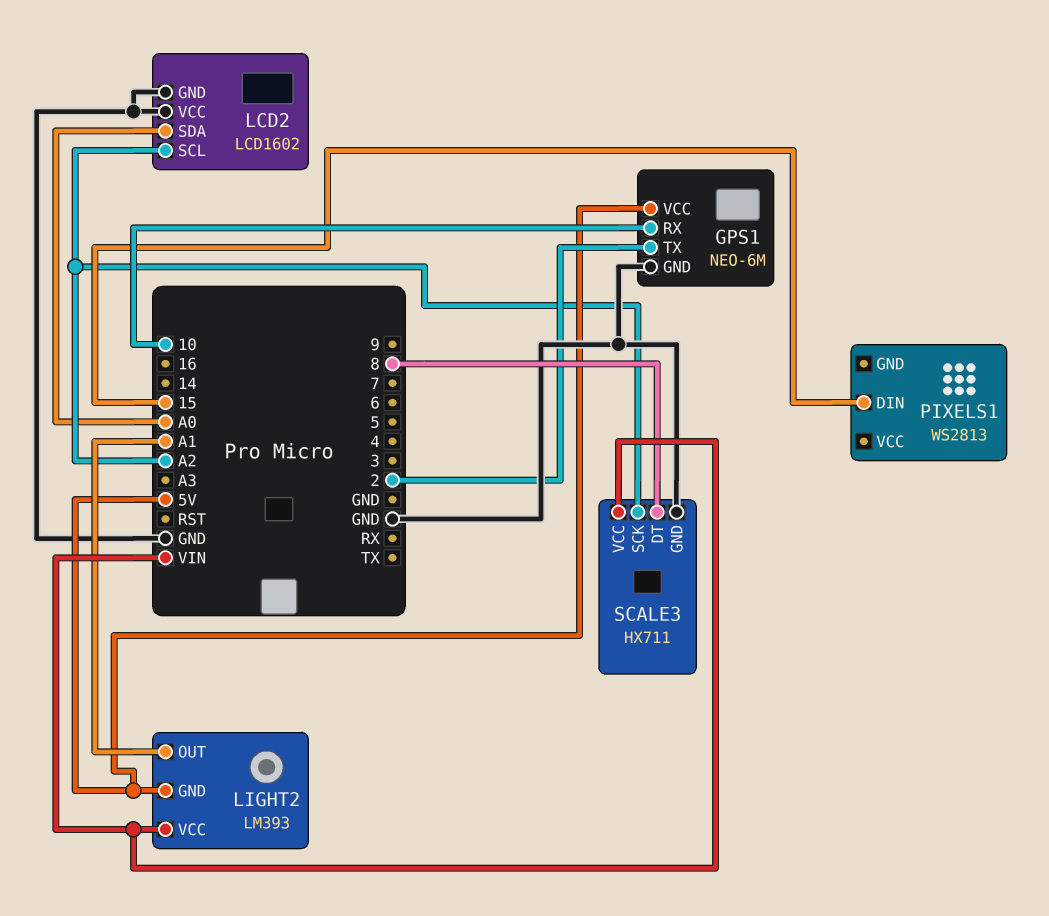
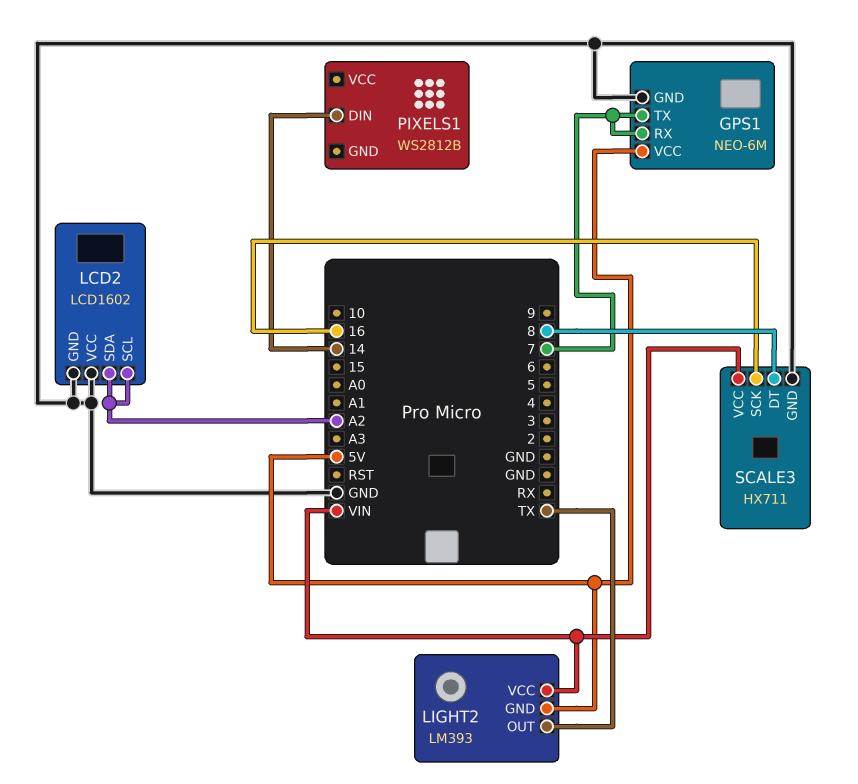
GPS1 pin RX: 10 -> 7
GPS1 pin TX: 2 -> 7
LCD2 pin SDA: A0 -> A2
LIGHT2 pin OUT: A1 -> TX
PIXELS1: WS2813 -> WS2812B
PIXELS1 pin DIN: 15 -> 14
SCALE3 pin SCK: A2 -> 16

